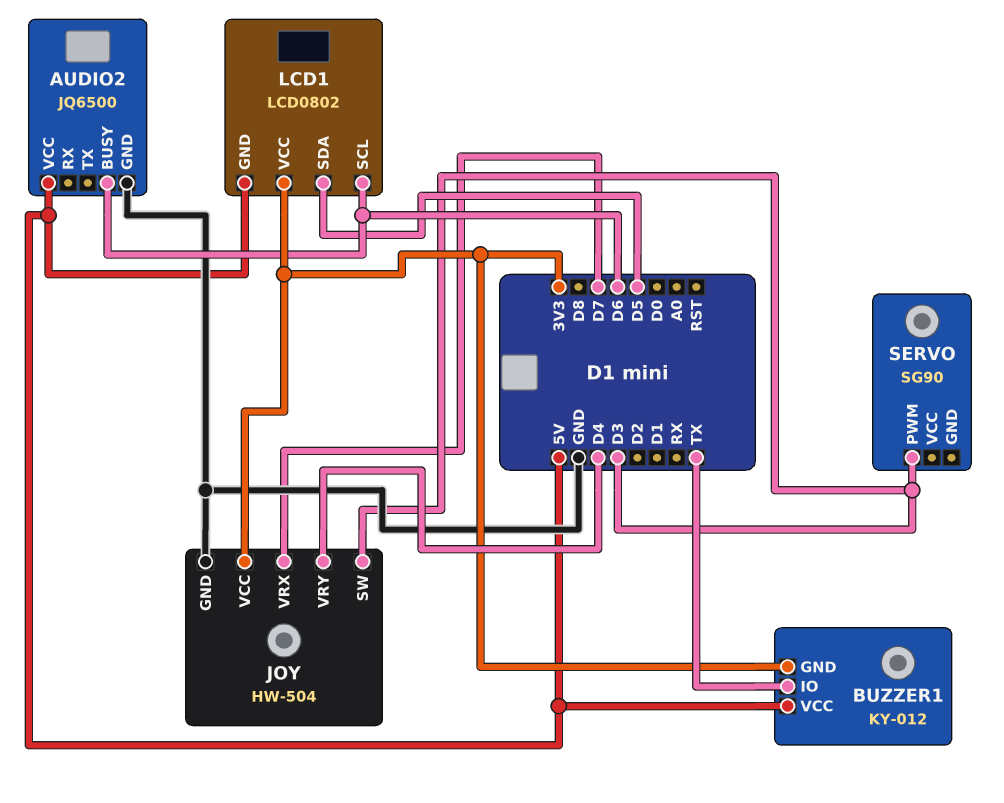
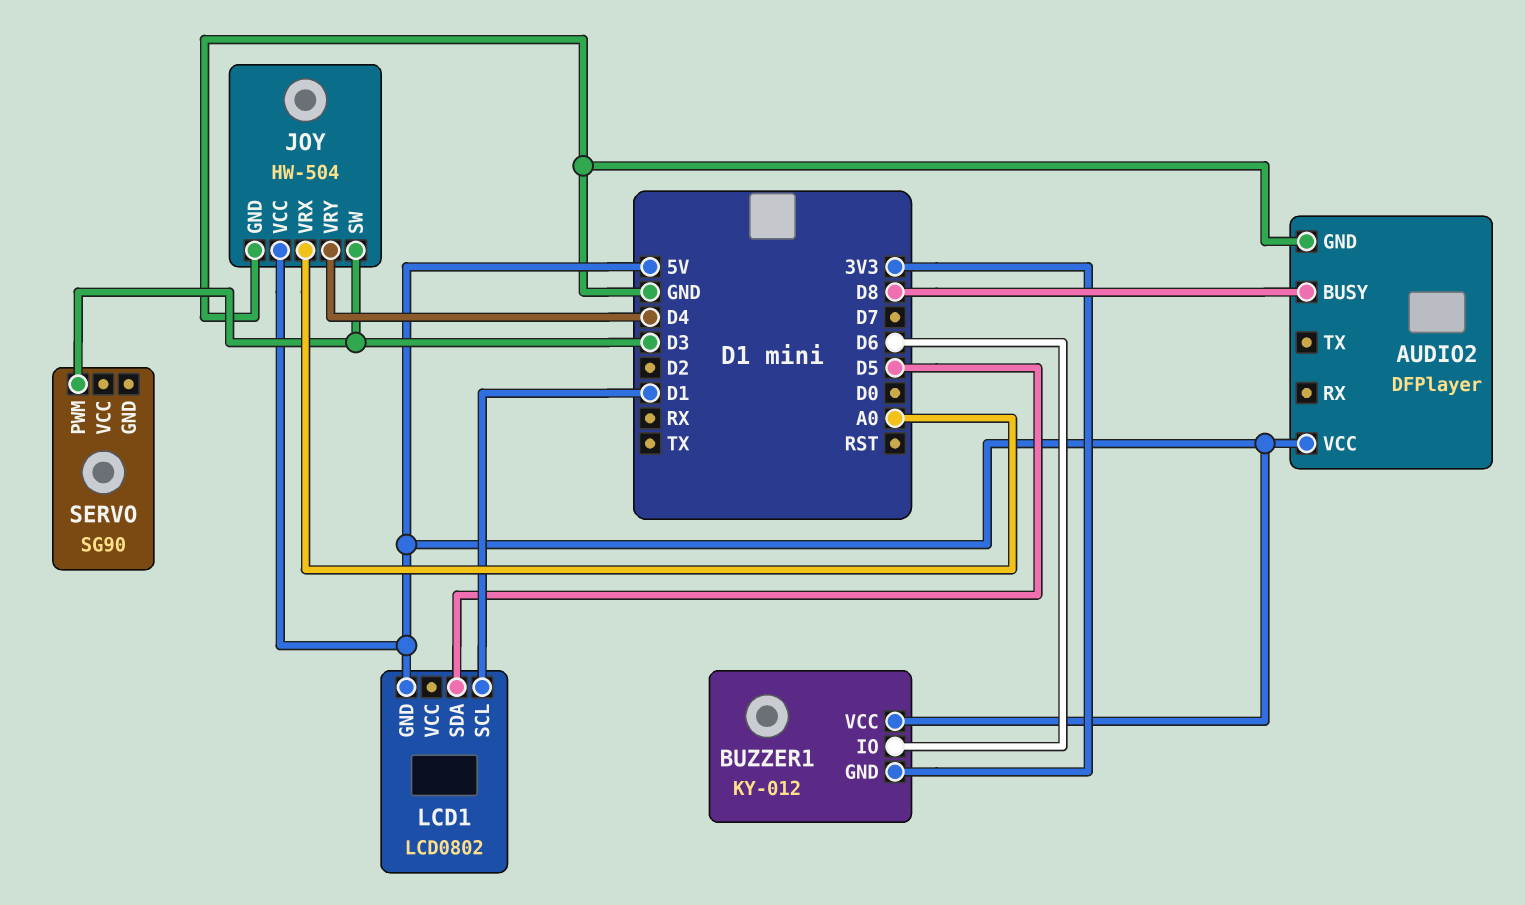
AUDIO2: JQ6500 -> DFPlayer
AUDIO2 pin BUSY: D6 -> D8
BUZZER1 pin IO: TX -> D6
JOY pin VCC: 3V3 -> 5V
JOY pin VRX: D7 -> A0
LCD1 pin SCL: D6 -> D1
LCD1 pin VCC: 3V3 -> none

